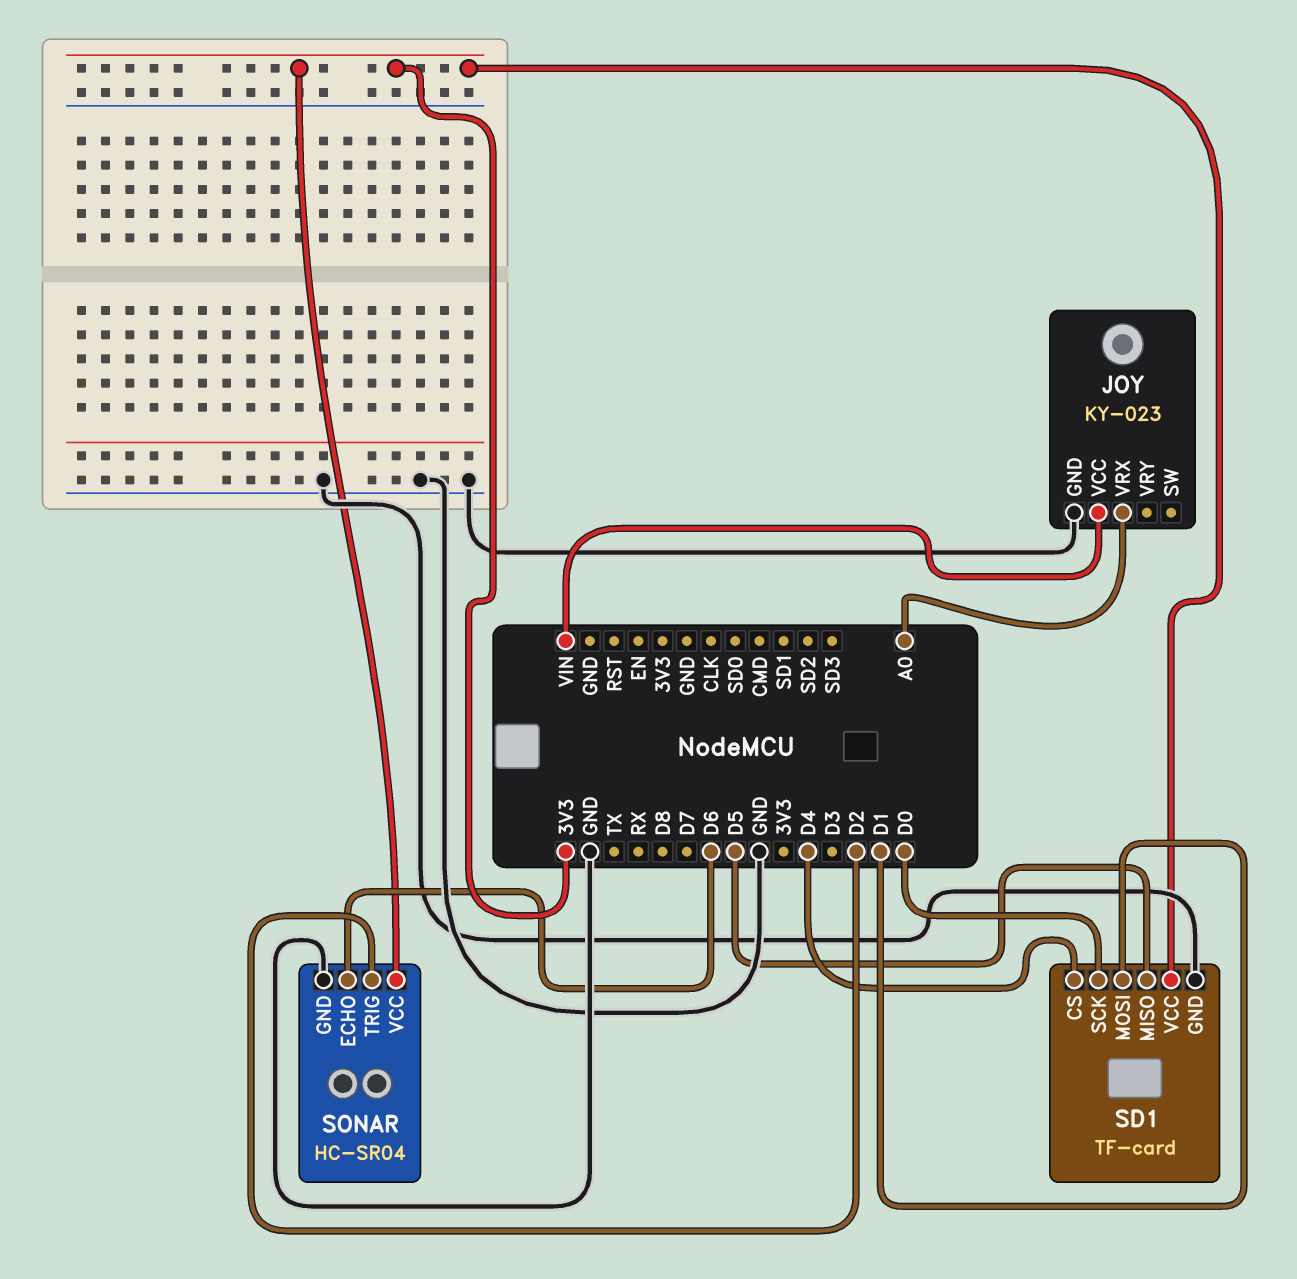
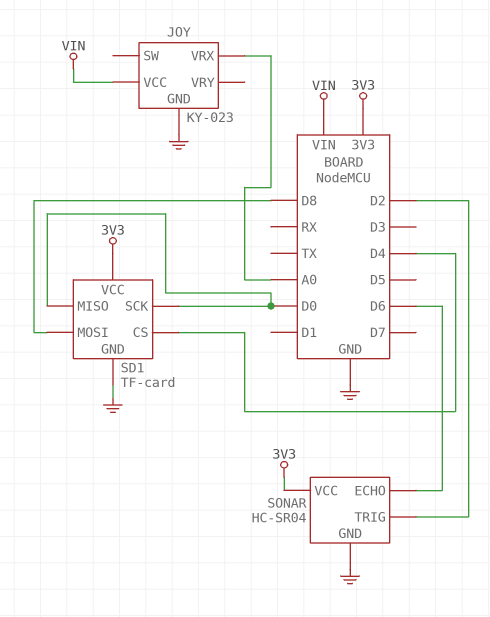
SD1 pin MISO: D5 -> D0
SD1 pin MOSI: D1 -> D8

